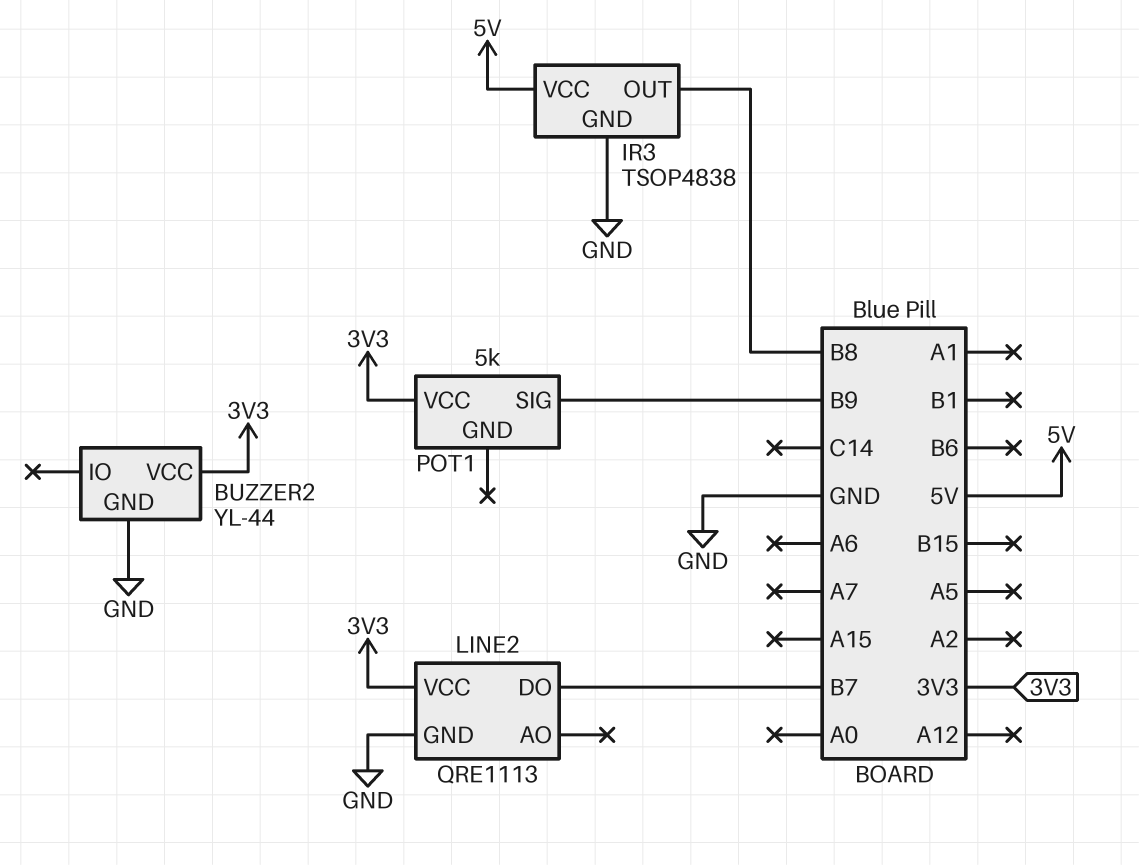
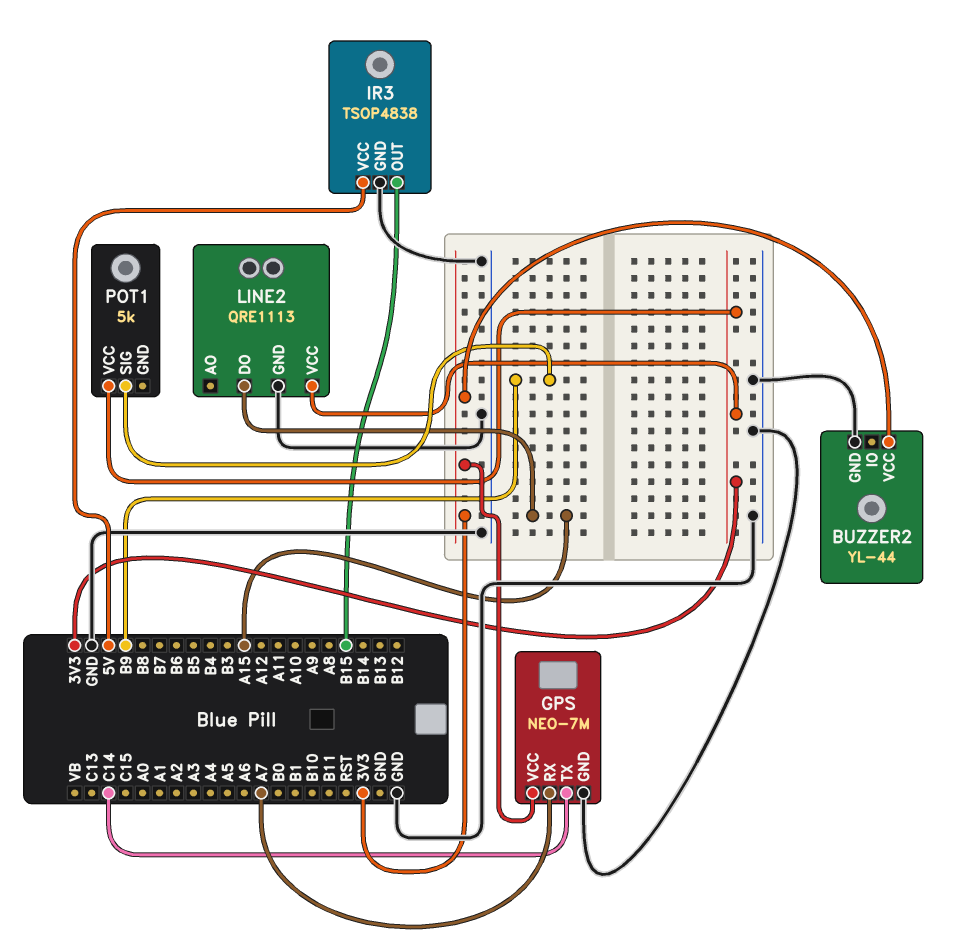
GPS: none -> NEO-7M
GPS pin GND: none -> GND
GPS pin RX: none -> A7
GPS pin TX: none -> C14
GPS pin VCC: none -> 3V3
IR3 pin OUT: B8 -> B15
LINE2 pin DO: B7 -> A15

